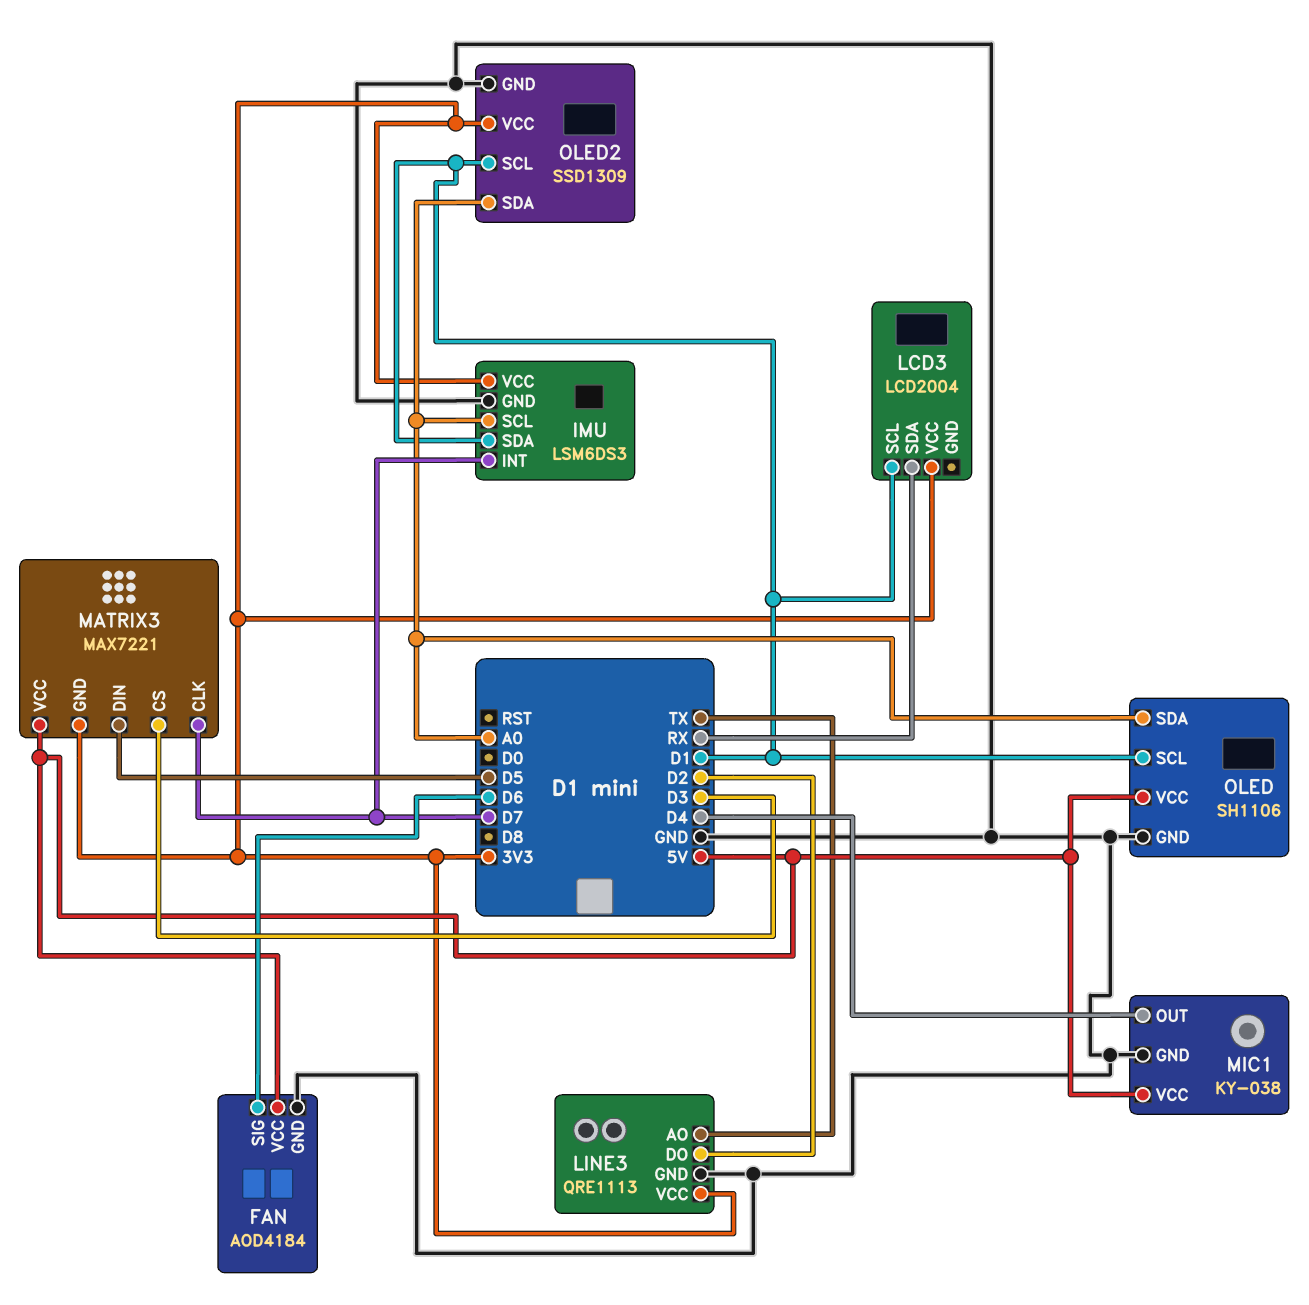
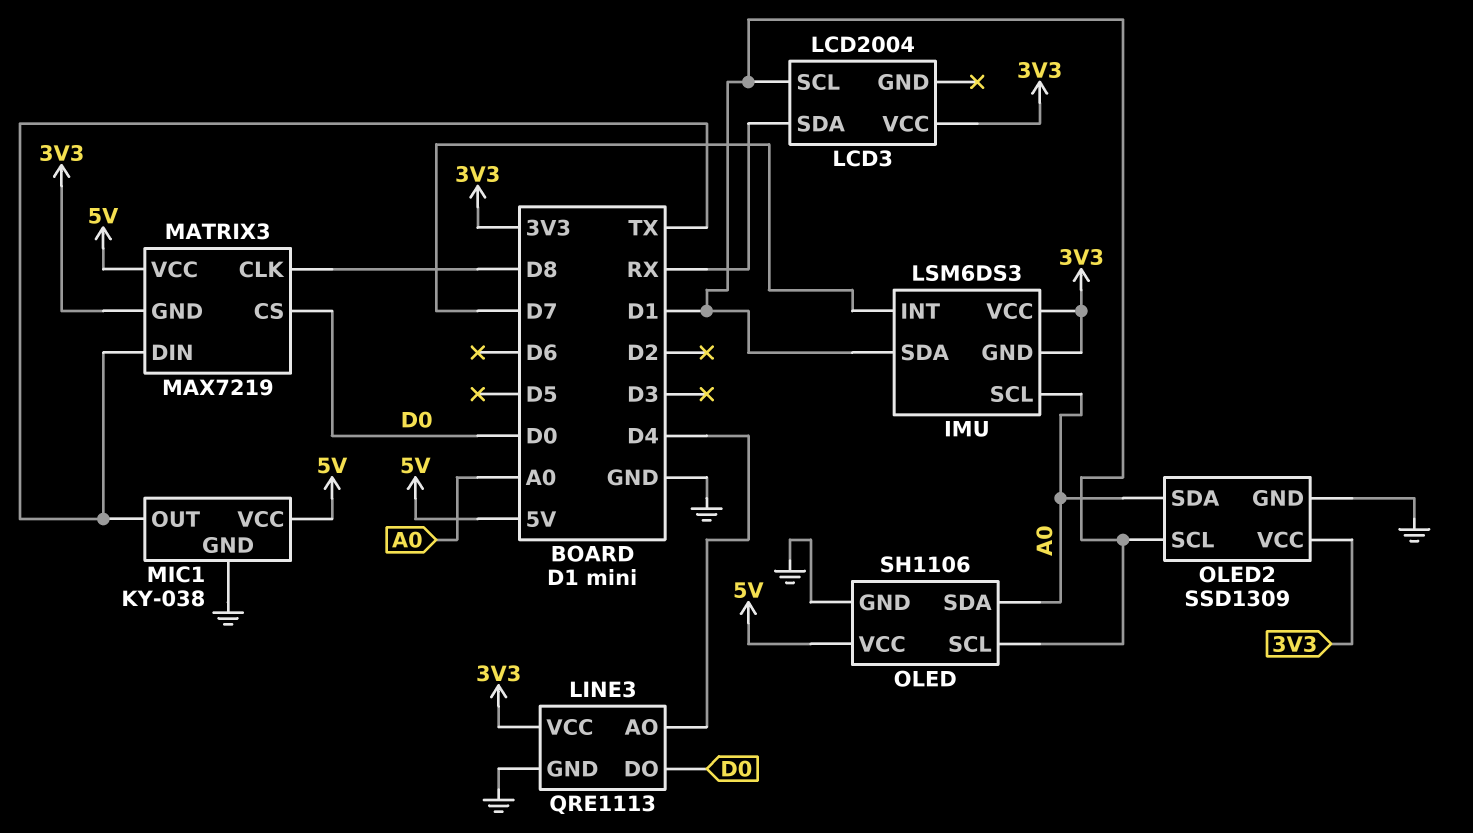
FAN: AOD4184 -> none
FAN pin GND: GND -> none
FAN pin SIG: D6 -> none
FAN pin VCC: 5V -> none
IMU pin GND: GND -> 3V3
LINE3 pin AO: TX -> D4
LINE3 pin DO: D2 -> D0
MATRIX3: MAX7221 -> MAX7219
MATRIX3 pin CLK: D7 -> D8
MATRIX3 pin CS: D3 -> D0
MATRIX3 pin DIN: D5 -> TX
MIC1 pin OUT: D4 -> TX

